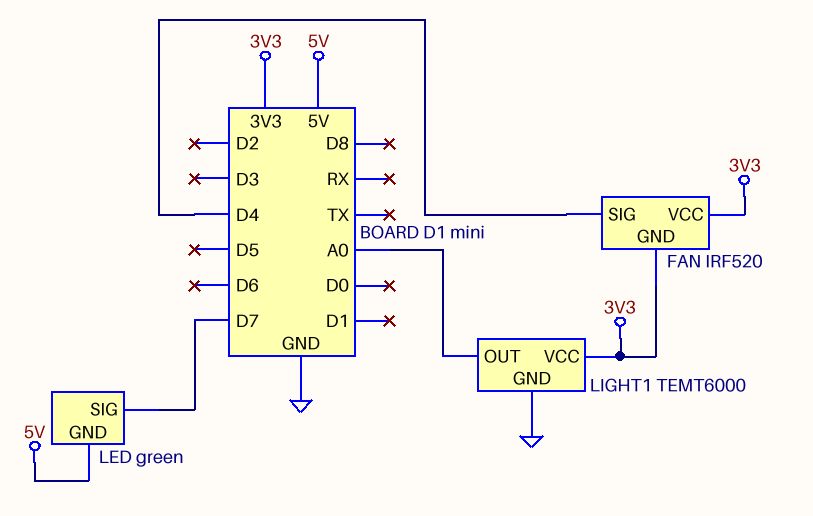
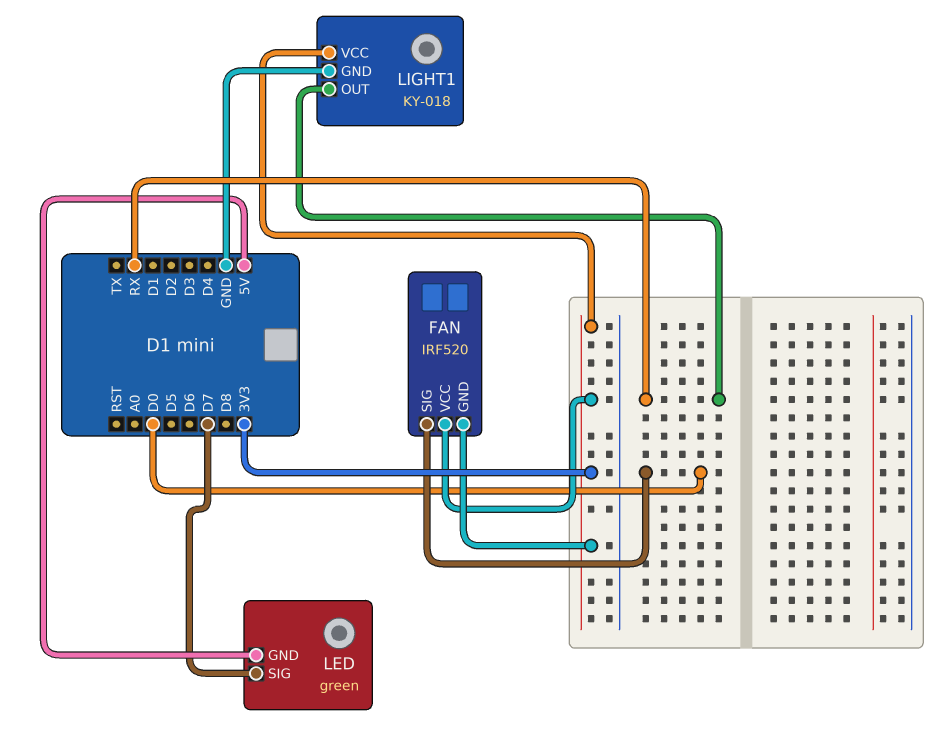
FAN pin SIG: D4 -> D0
LIGHT1: TEMT6000 -> KY-018
LIGHT1 pin OUT: A0 -> RX

